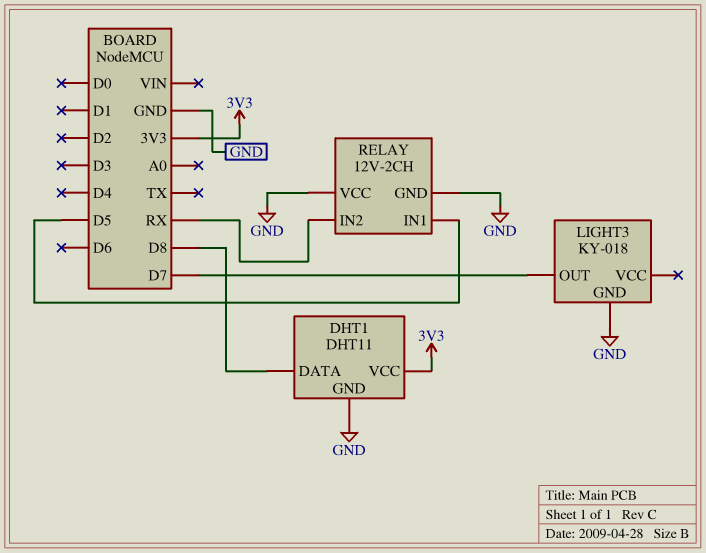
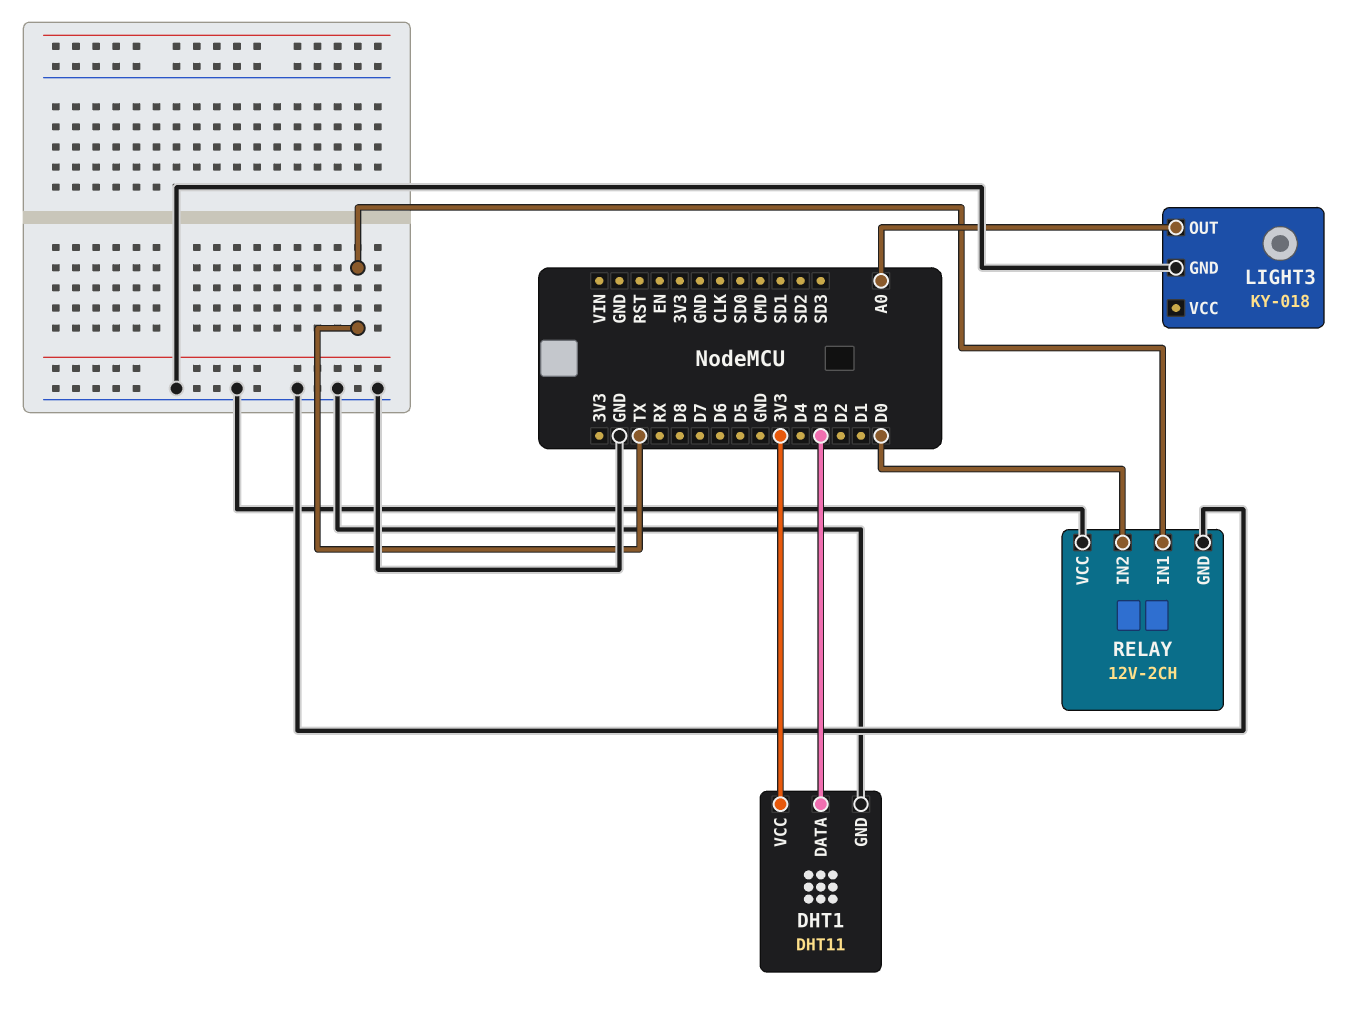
DHT1 pin DATA: D8 -> D3
LIGHT3 pin OUT: D7 -> A0
RELAY pin IN1: D5 -> TX
RELAY pin IN2: RX -> D0

